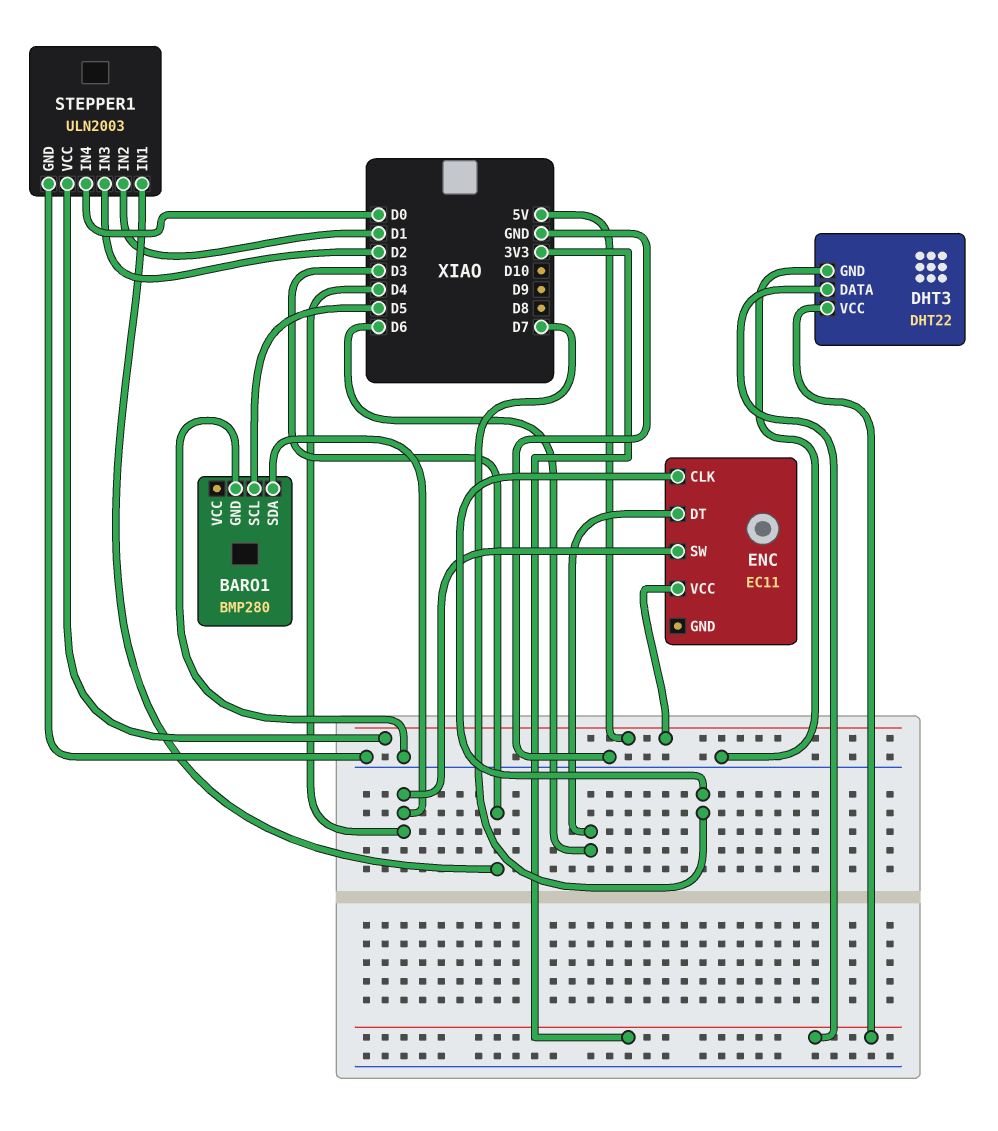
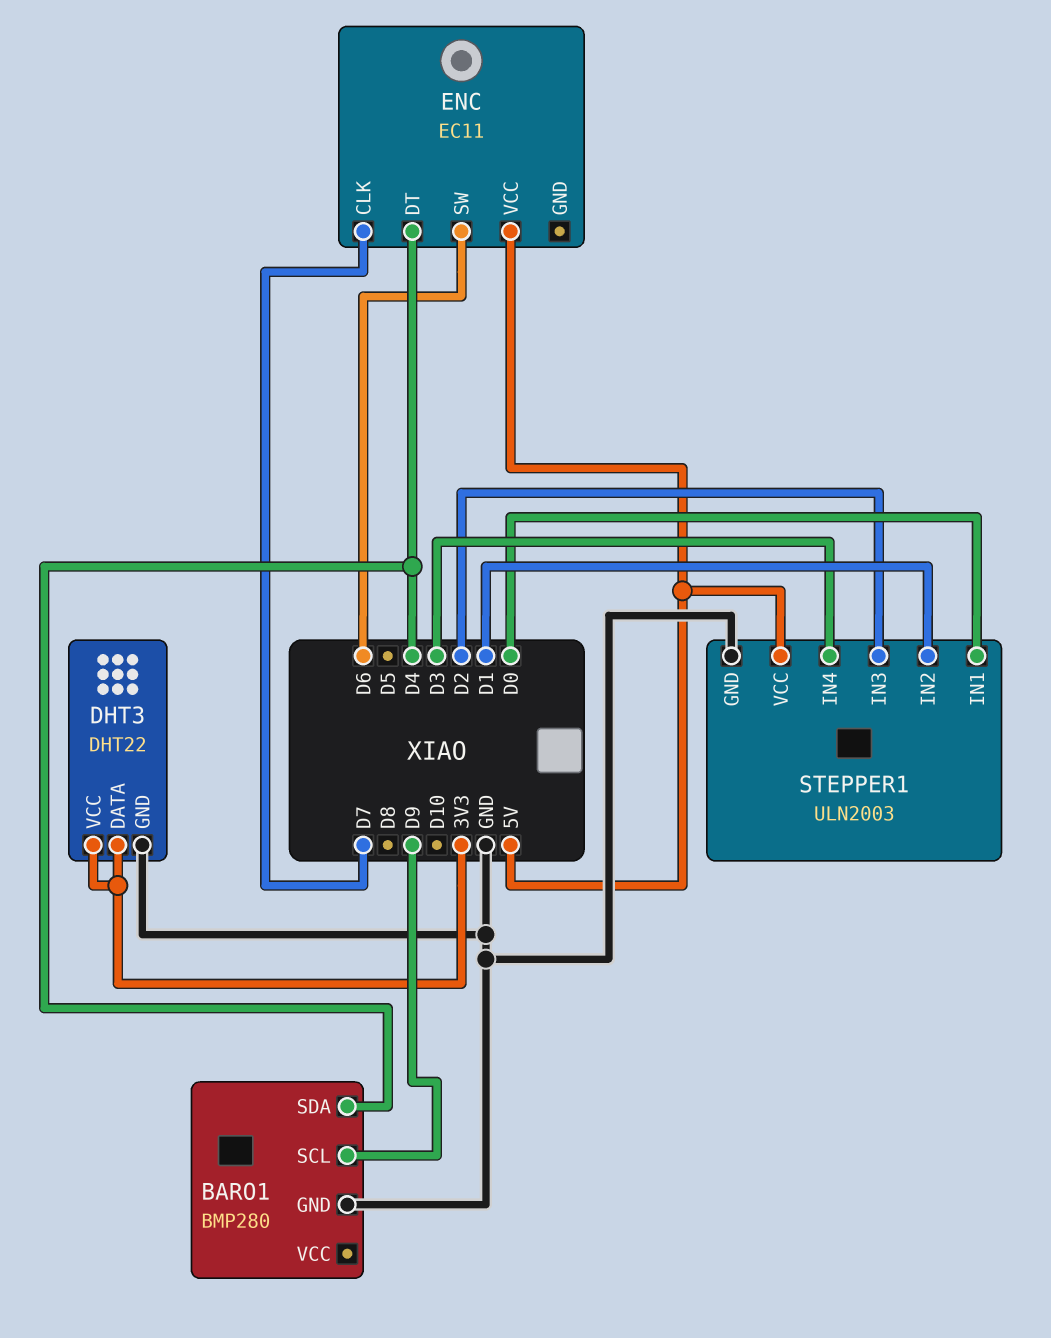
BARO1 pin SCL: D5 -> D9
ENC pin DT: D6 -> D4
ENC pin SW: D4 -> D6
STEPPER1 pin IN1: D3 -> D0
STEPPER1 pin IN4: D0 -> D3

